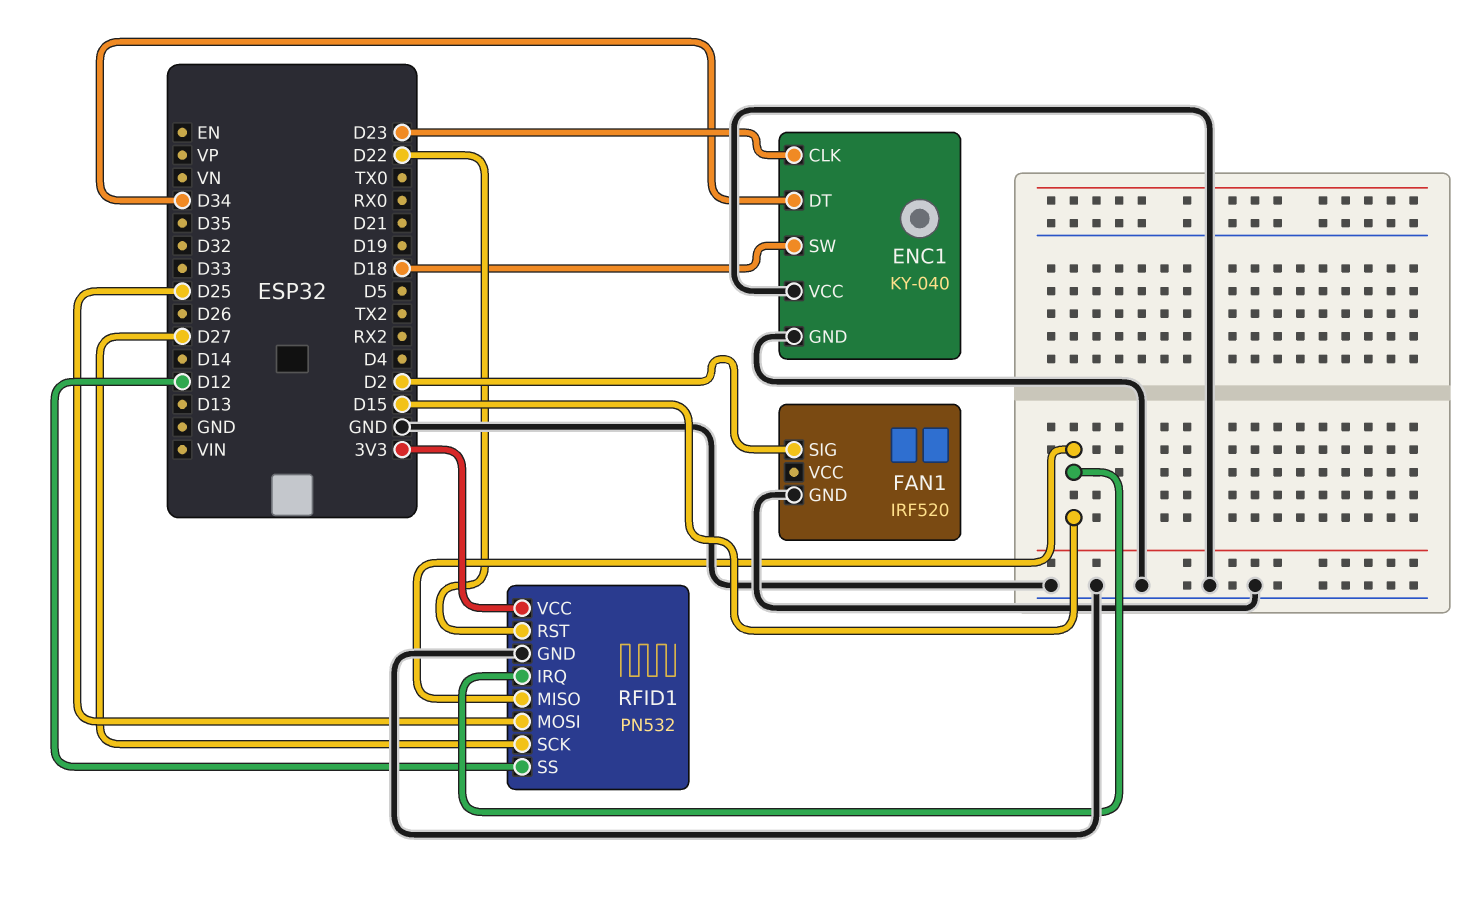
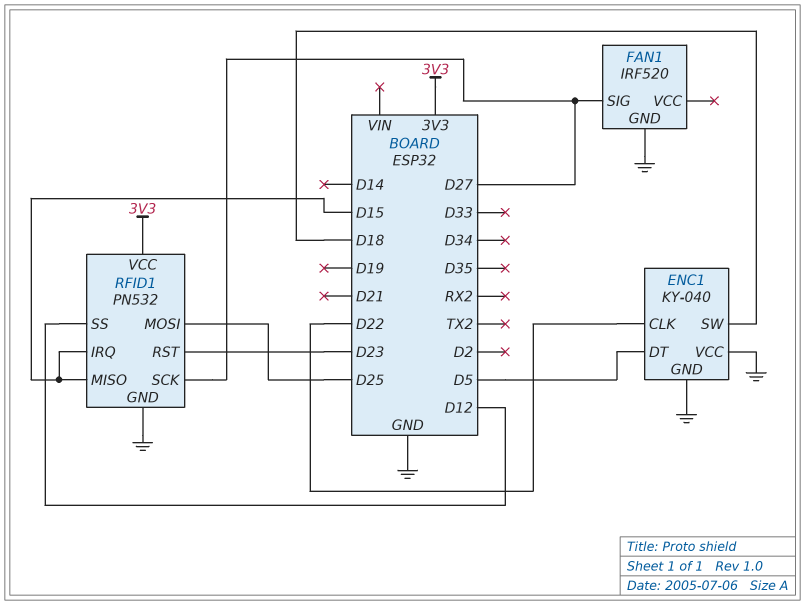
ENC1 pin CLK: D23 -> D22
ENC1 pin DT: D34 -> D5
FAN1 pin SIG: D2 -> D27
RFID1 pin RST: D22 -> D23

